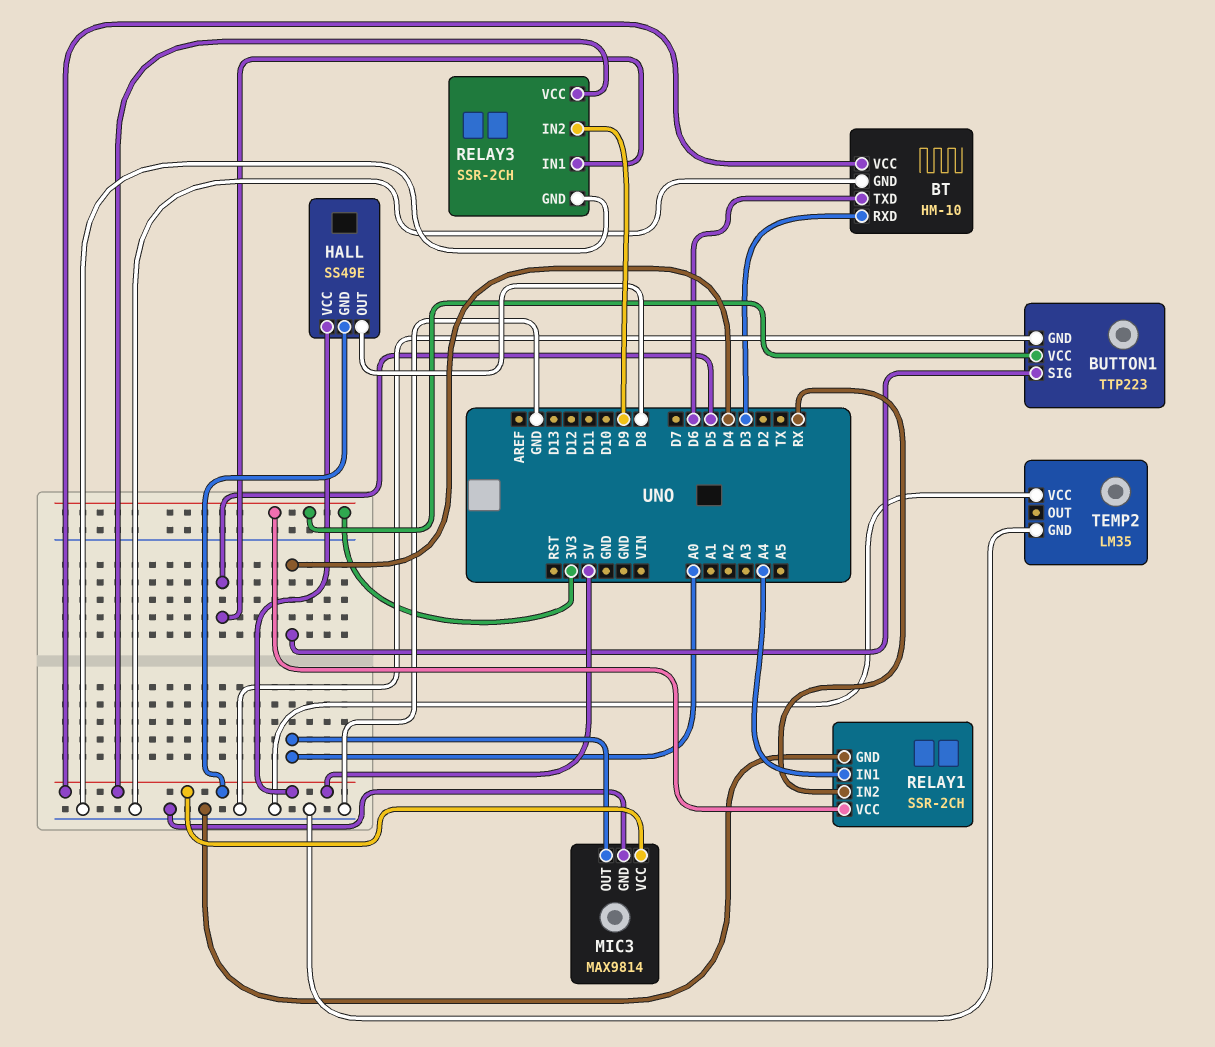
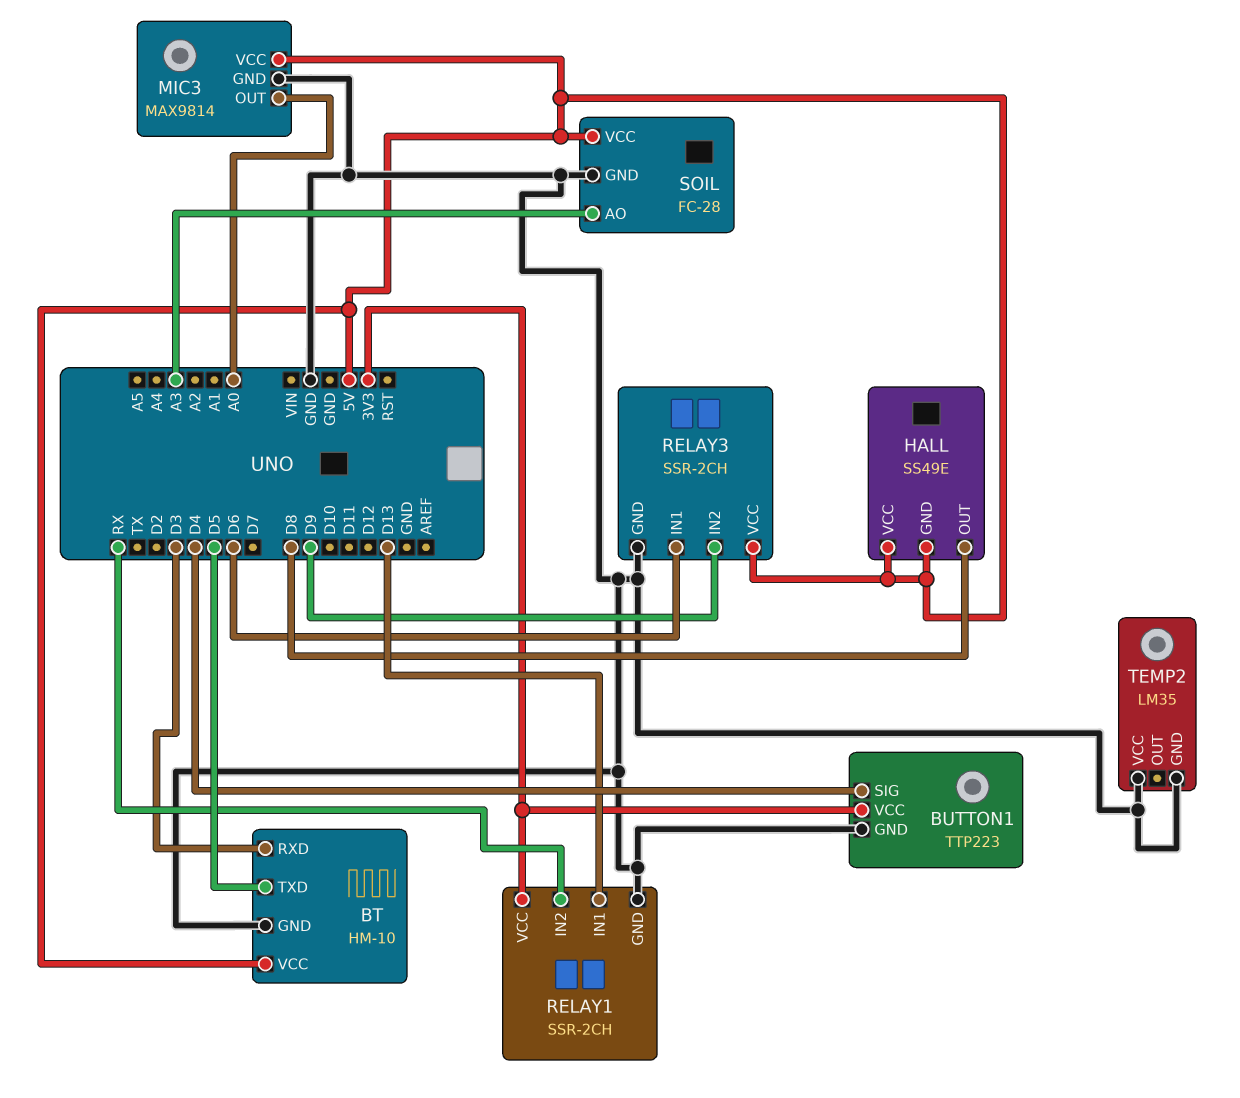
BT pin TXD: D6 -> D5
RELAY1 pin IN1: A4 -> D13
RELAY3 pin IN1: D5 -> D6
SOIL: none -> FC-28
SOIL pin AO: none -> A3
SOIL pin GND: none -> GND
SOIL pin VCC: none -> 5V

